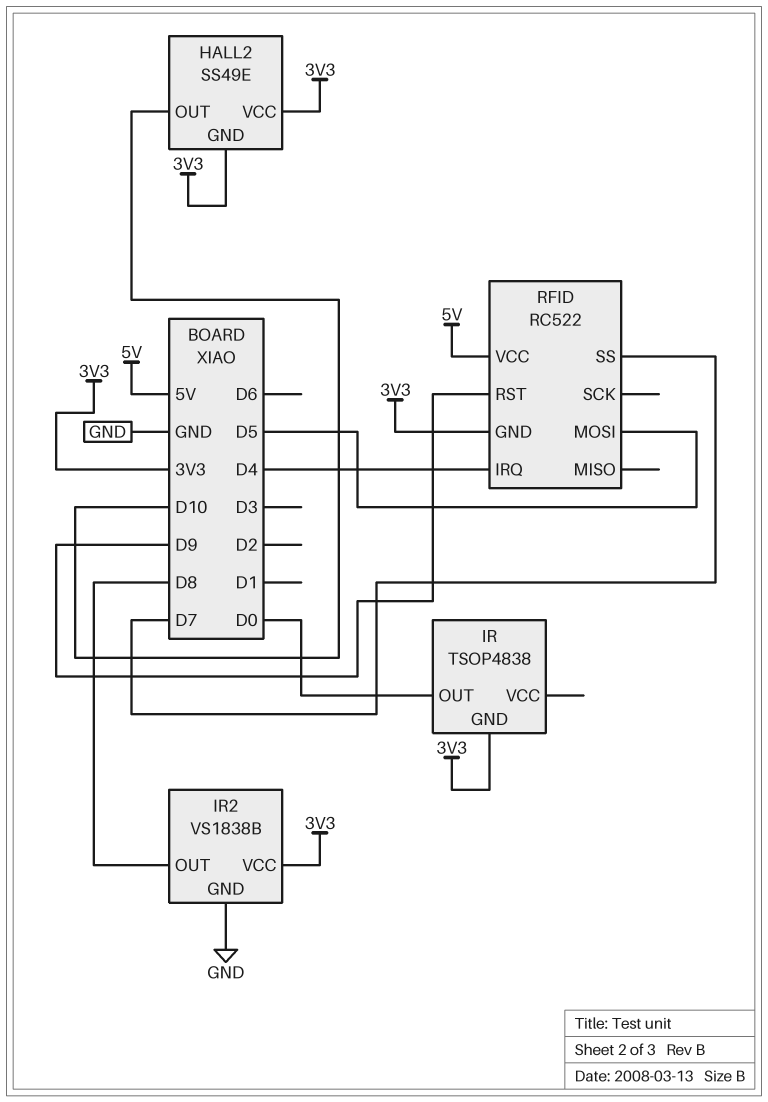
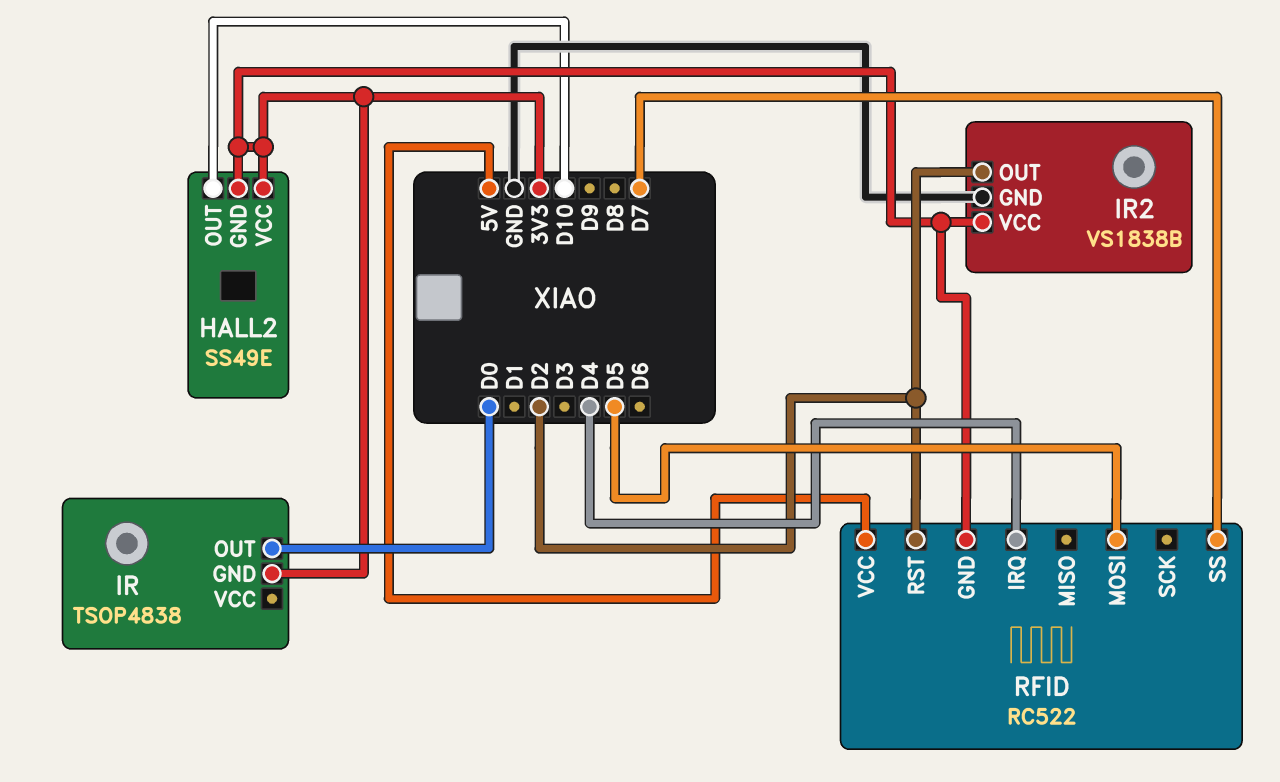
IR2 pin OUT: D8 -> D2
RFID pin RST: D9 -> D2

